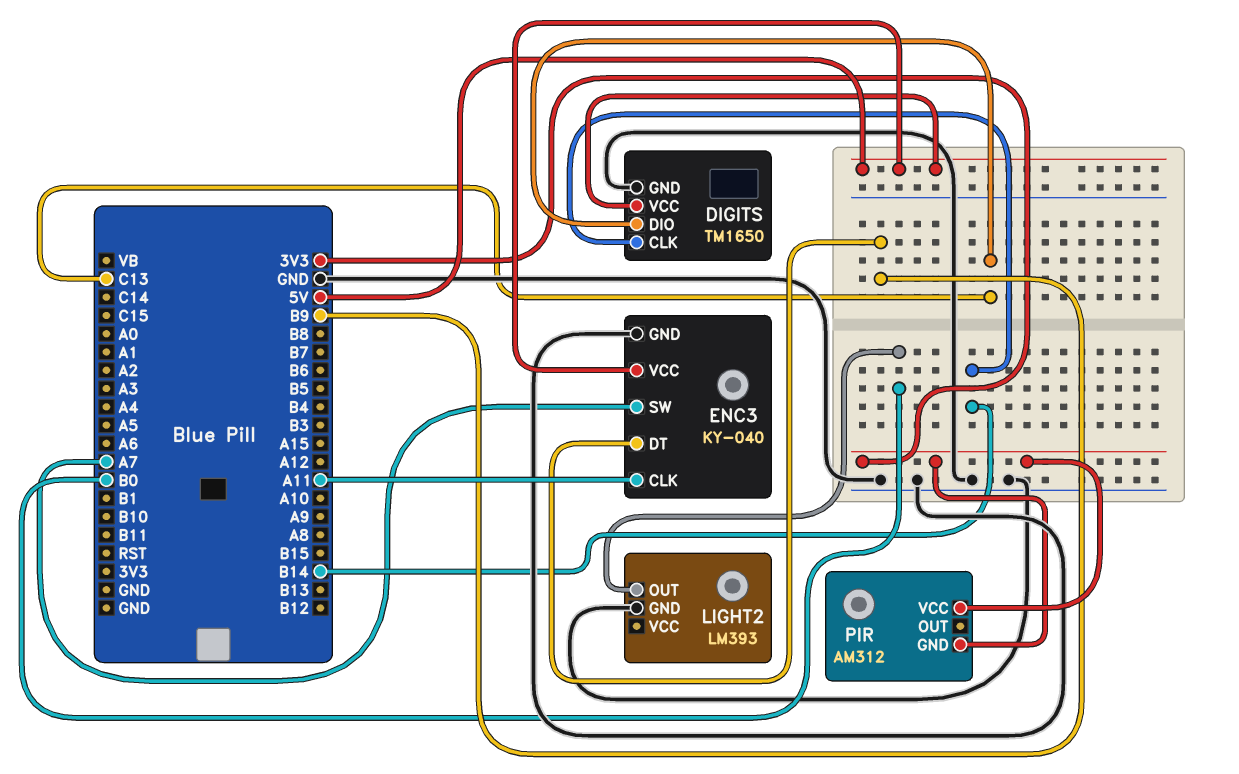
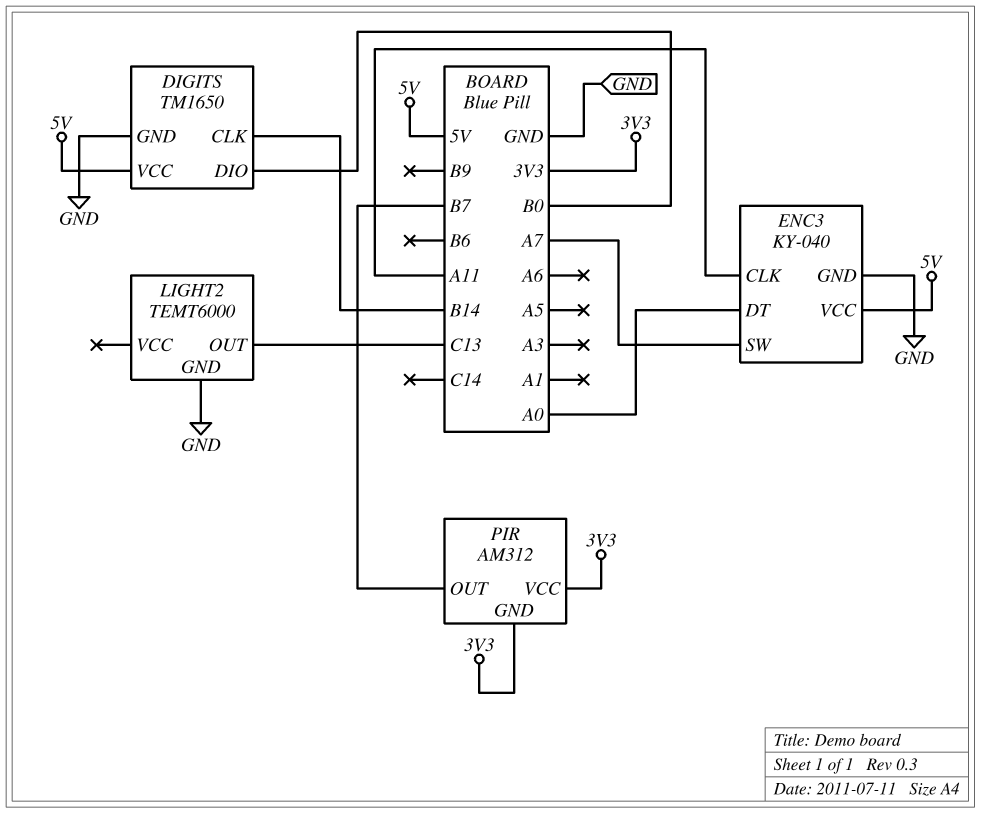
DIGITS pin DIO: C13 -> B0
ENC3 pin DT: B9 -> A0
LIGHT2: LM393 -> TEMT6000
LIGHT2 pin OUT: B0 -> C13
PIR pin OUT: none -> B7

